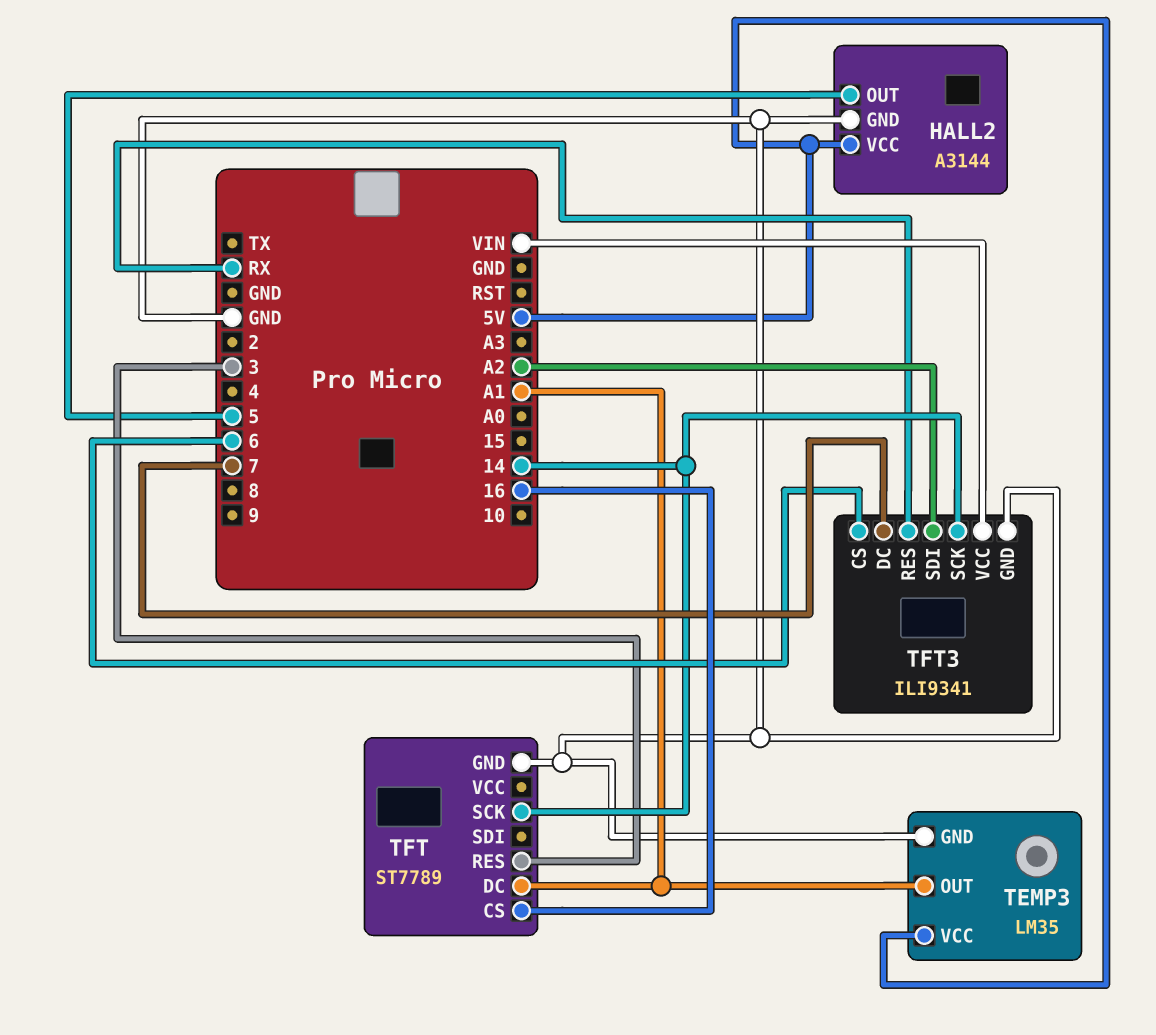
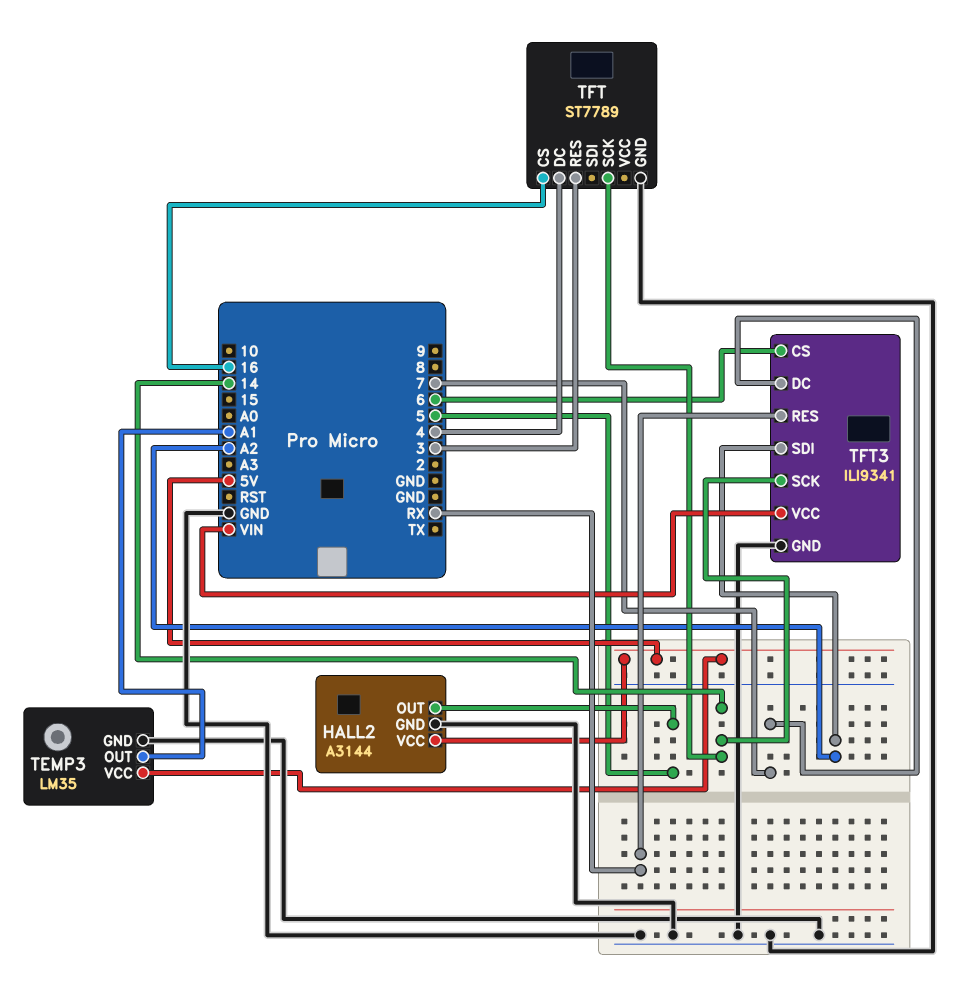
TFT pin DC: A1 -> 4

